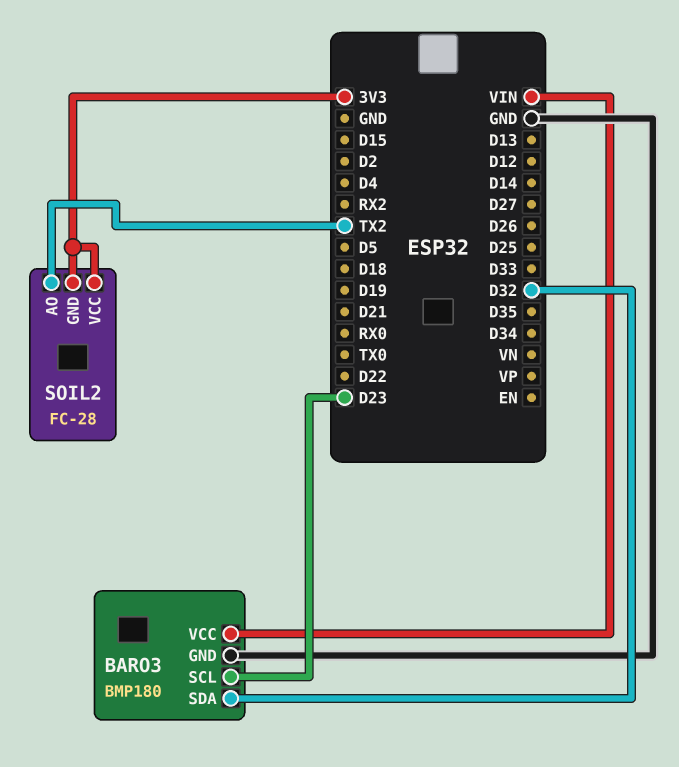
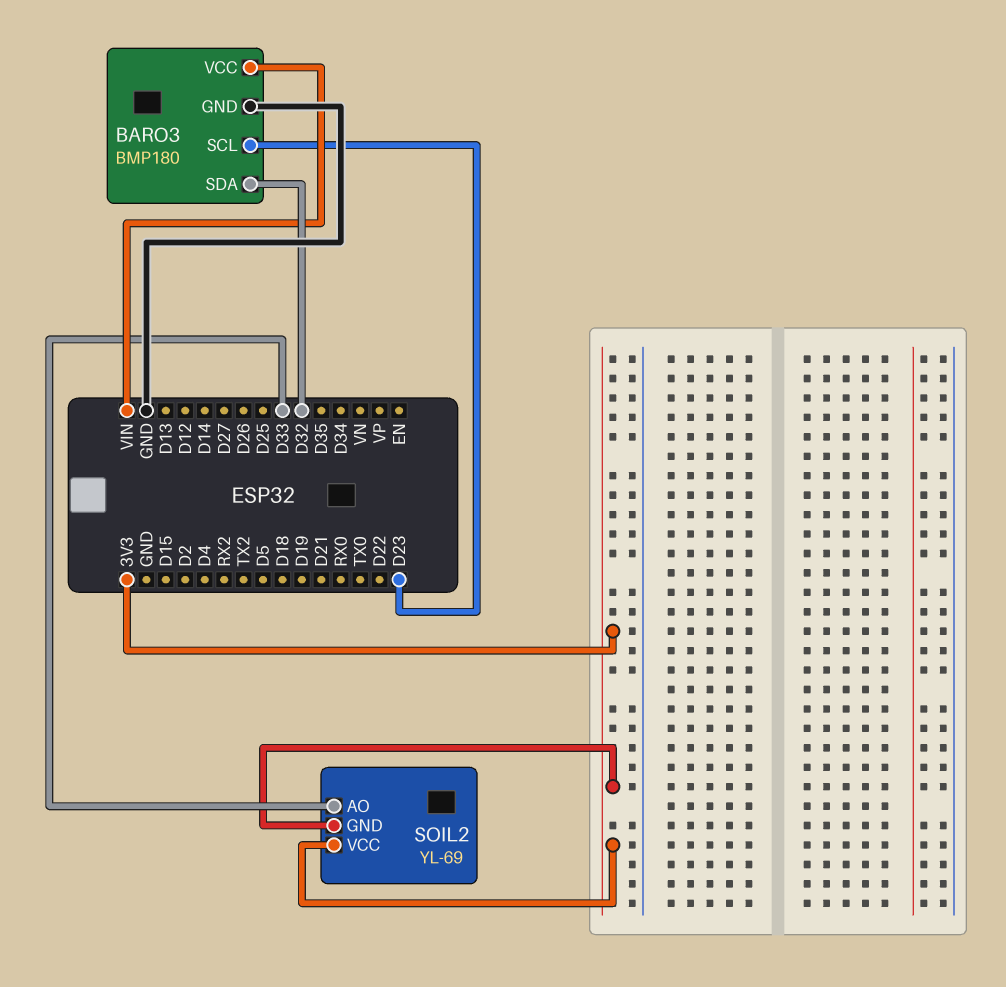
SOIL2: FC-28 -> YL-69
SOIL2 pin AO: TX2 -> D33

